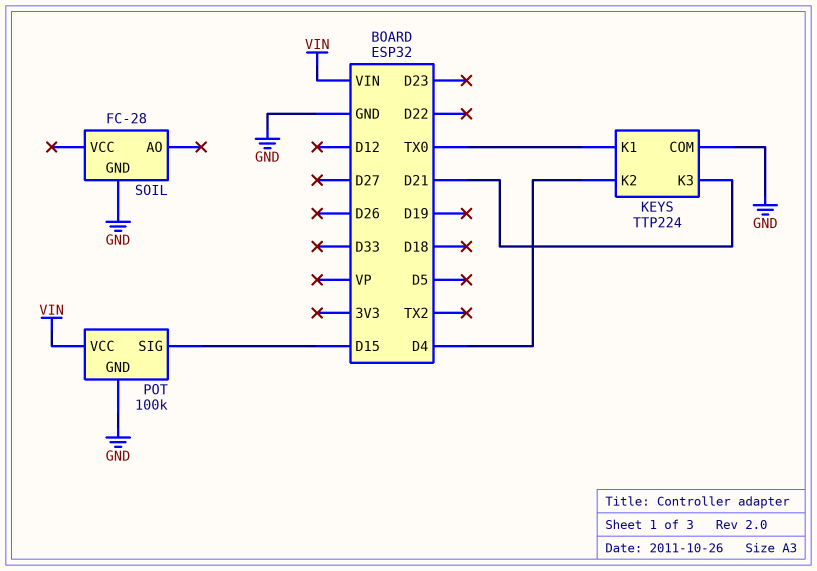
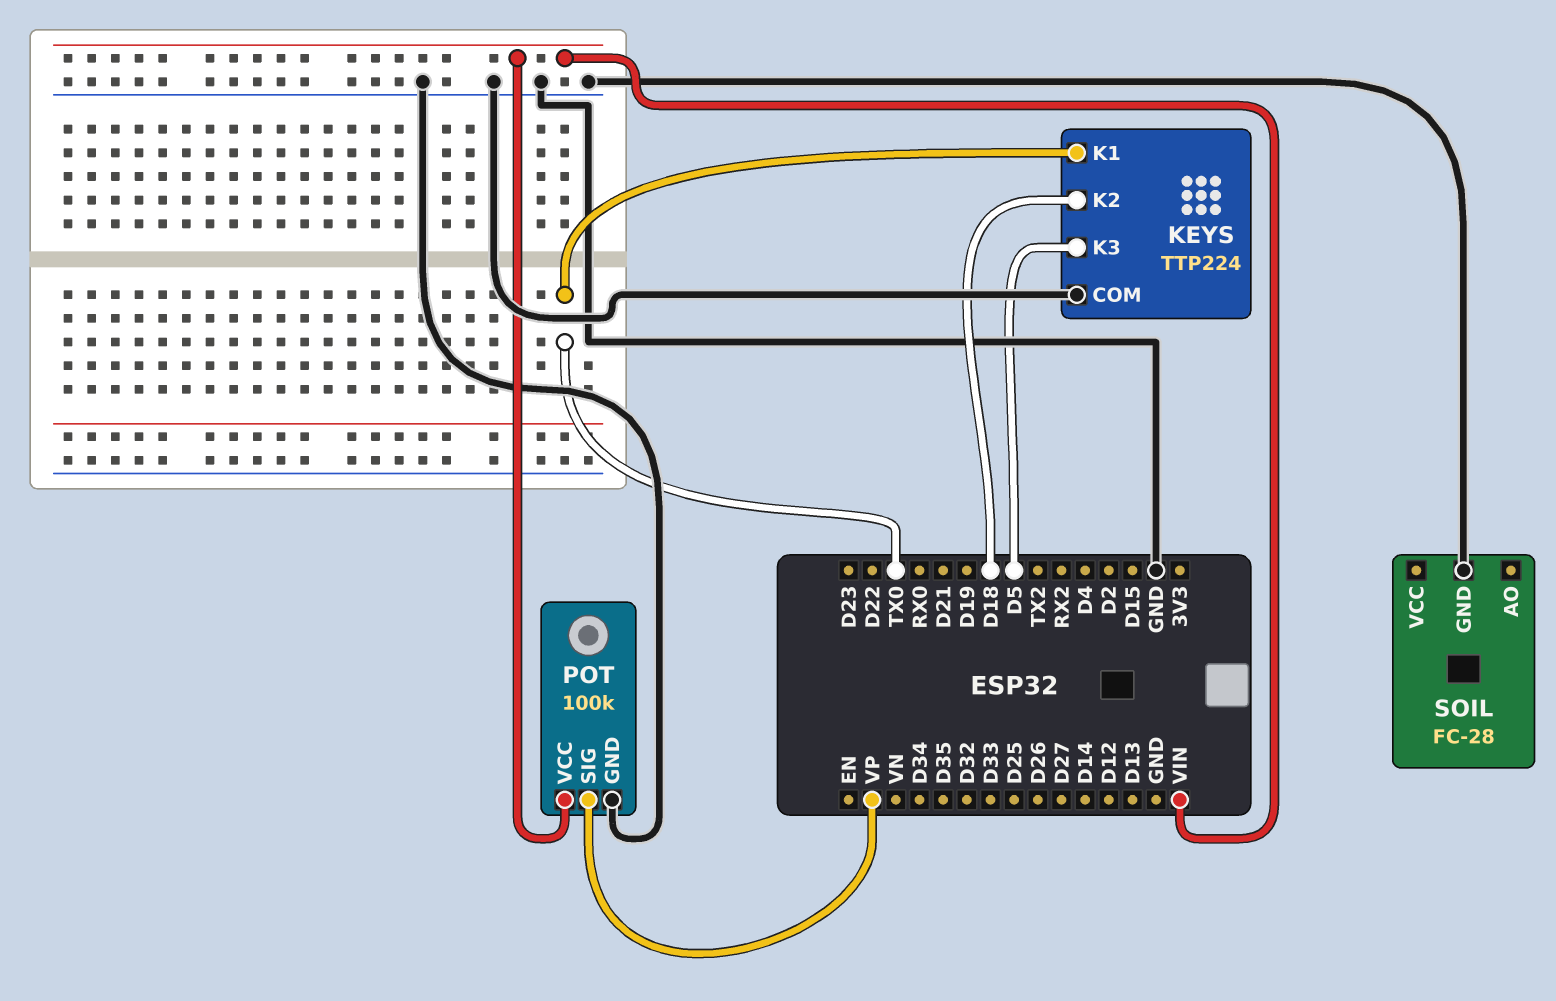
KEYS pin K2: D4 -> D18
KEYS pin K3: D21 -> D5
POT pin SIG: D15 -> VP

